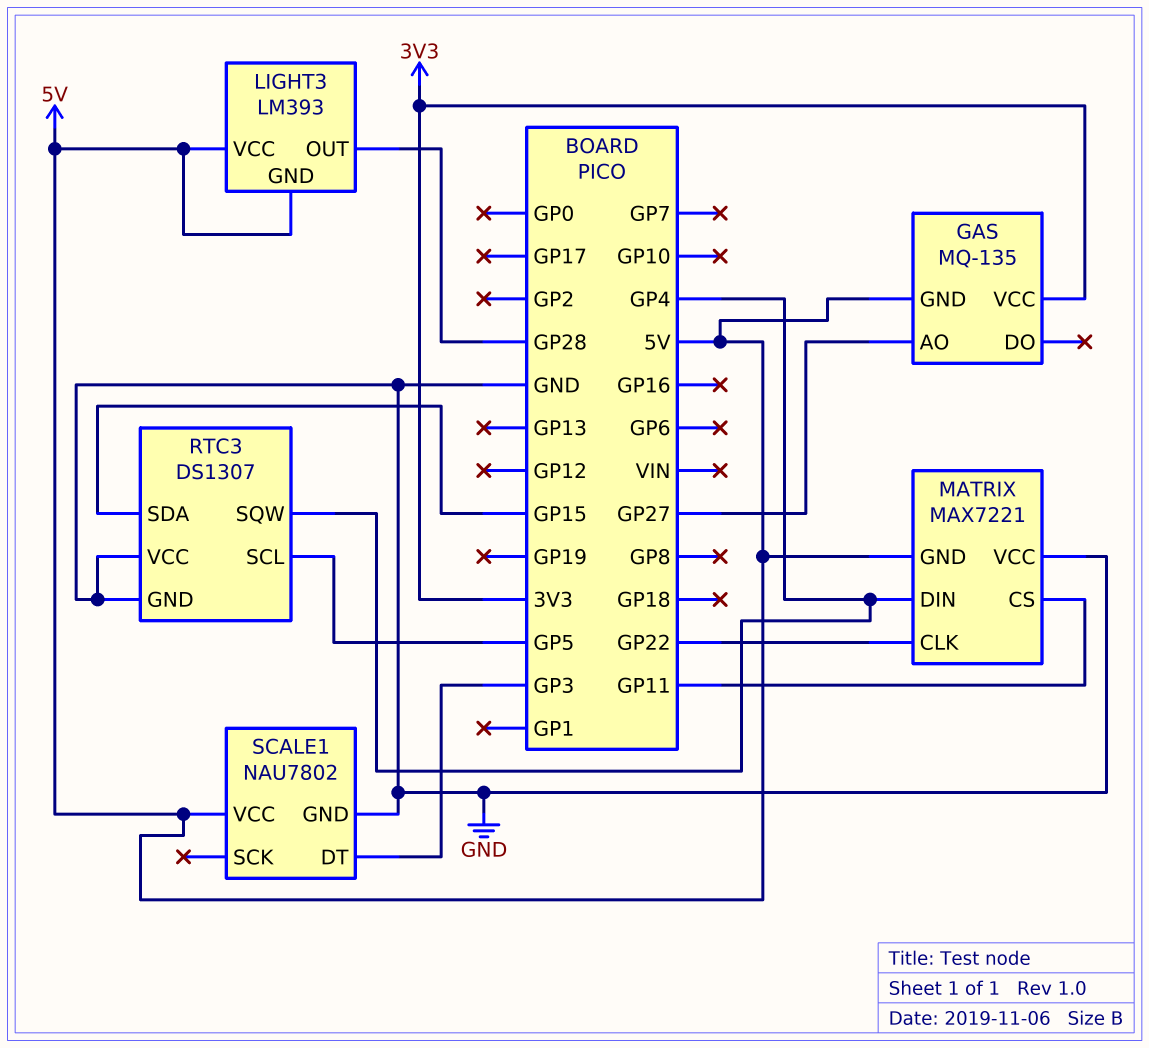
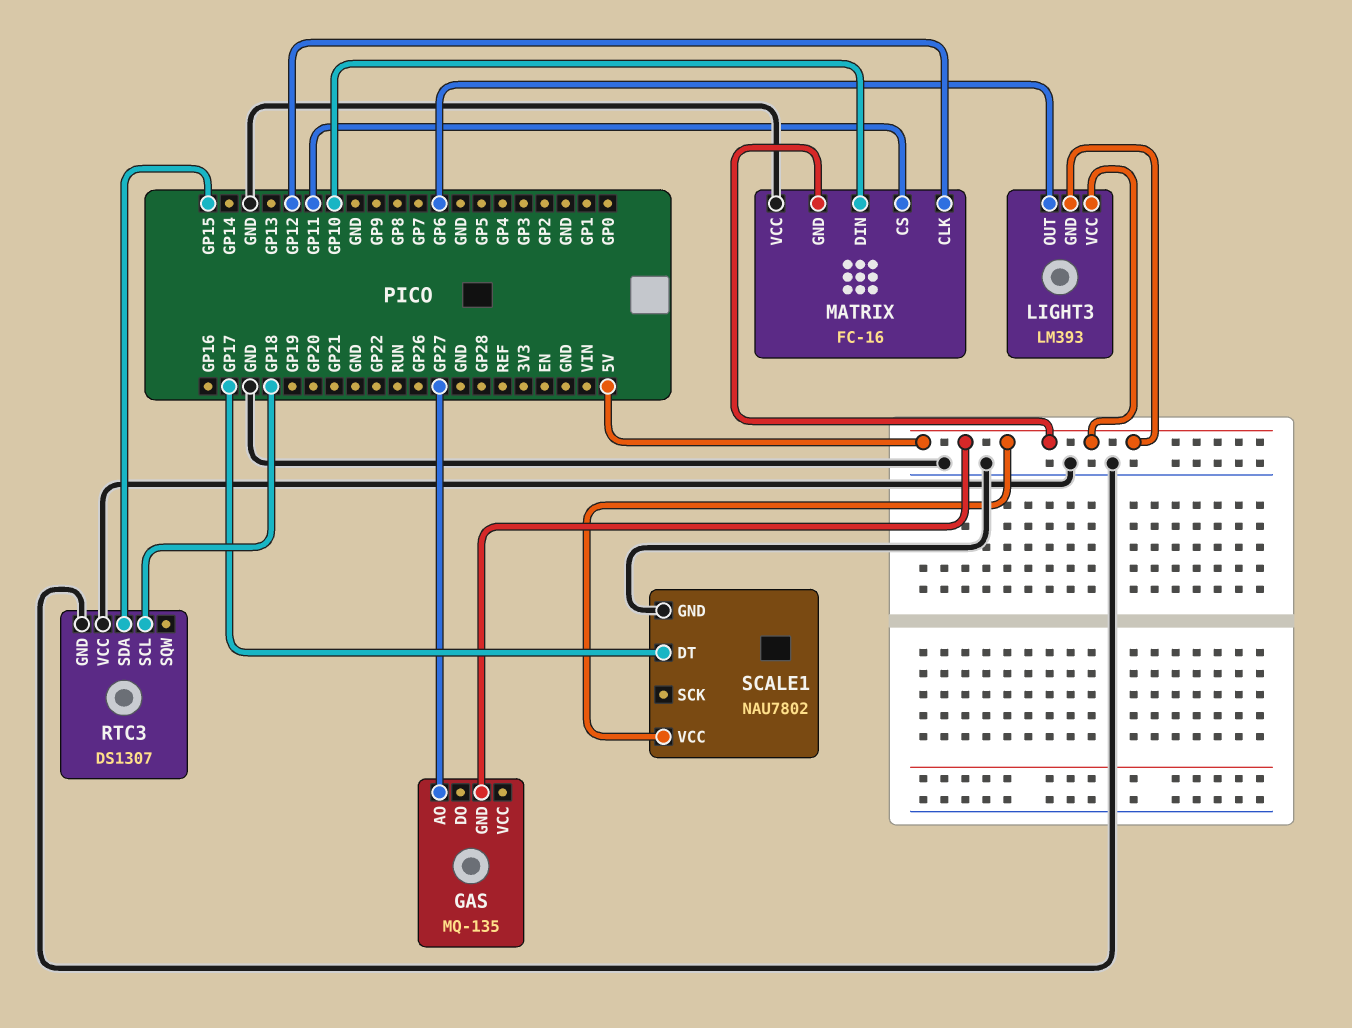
GAS pin VCC: 3V3 -> none
LIGHT3 pin OUT: GP28 -> GP6
MATRIX: MAX7221 -> FC-16
MATRIX pin CLK: GP22 -> GP12
MATRIX pin DIN: GP4 -> GP10
RTC3 pin SCL: GP5 -> GP18
RTC3 pin SQW: GP4 -> none
SCALE1 pin DT: GP3 -> GP17

